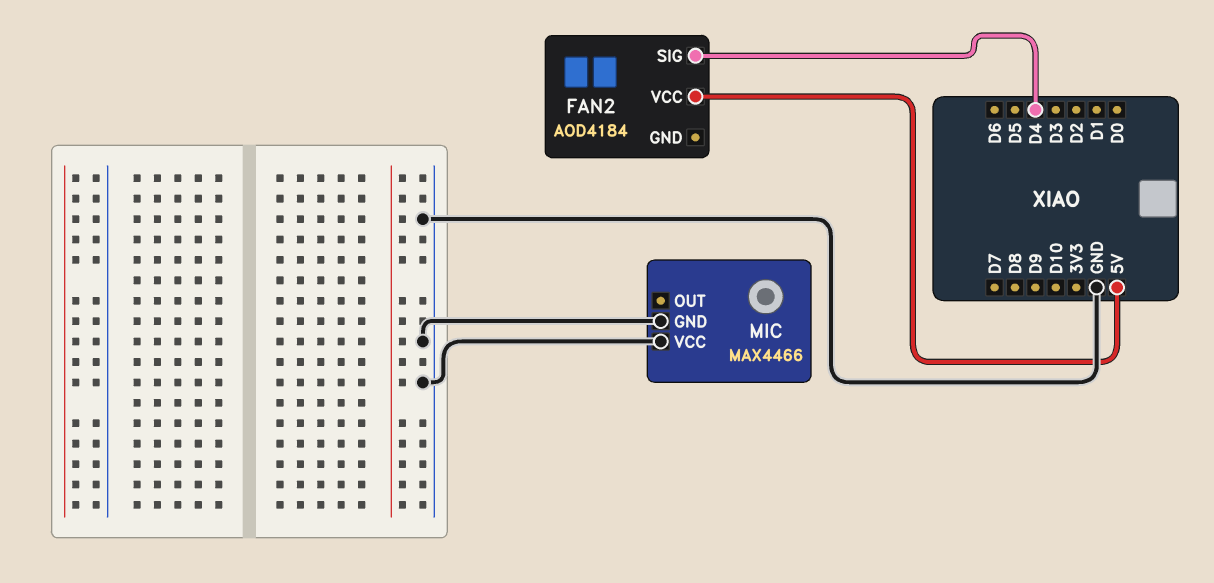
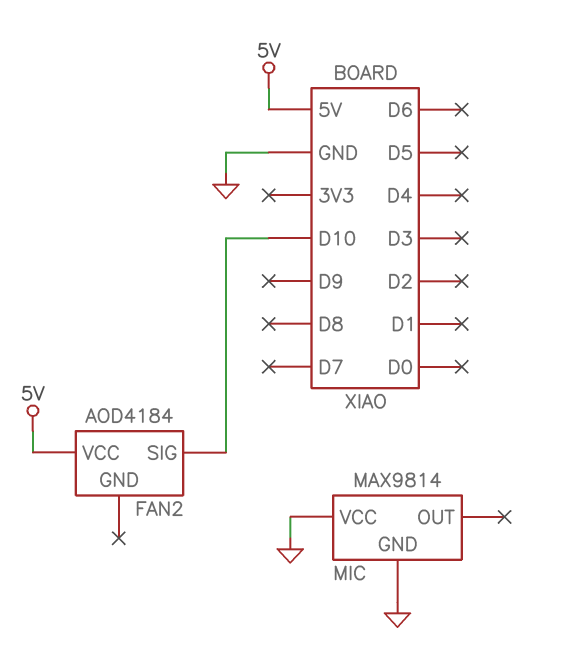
FAN2 pin SIG: D4 -> D10
MIC: MAX4466 -> MAX9814

